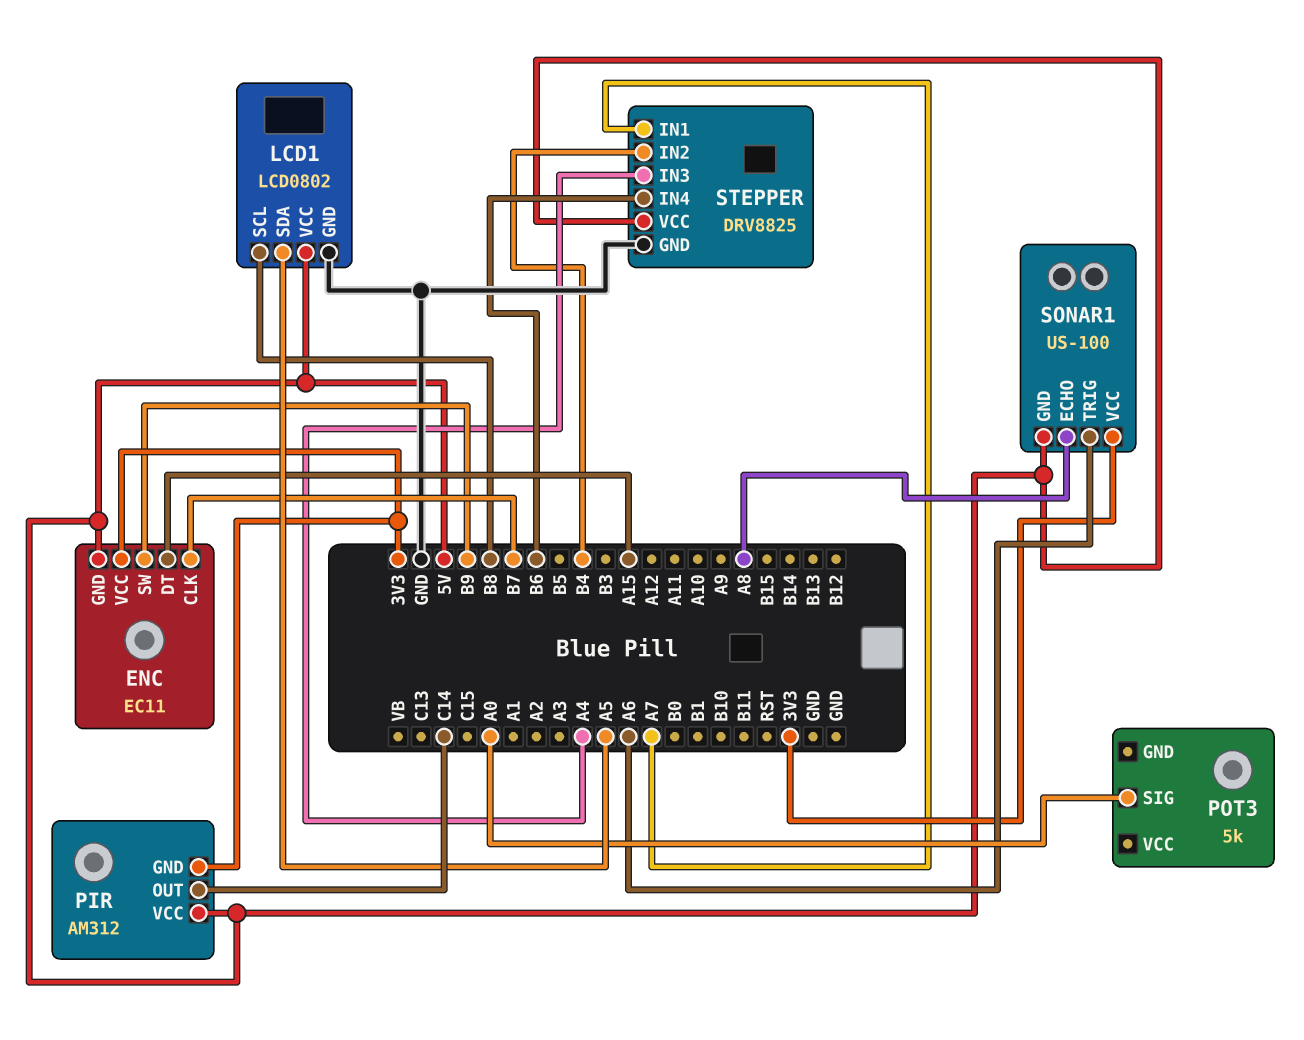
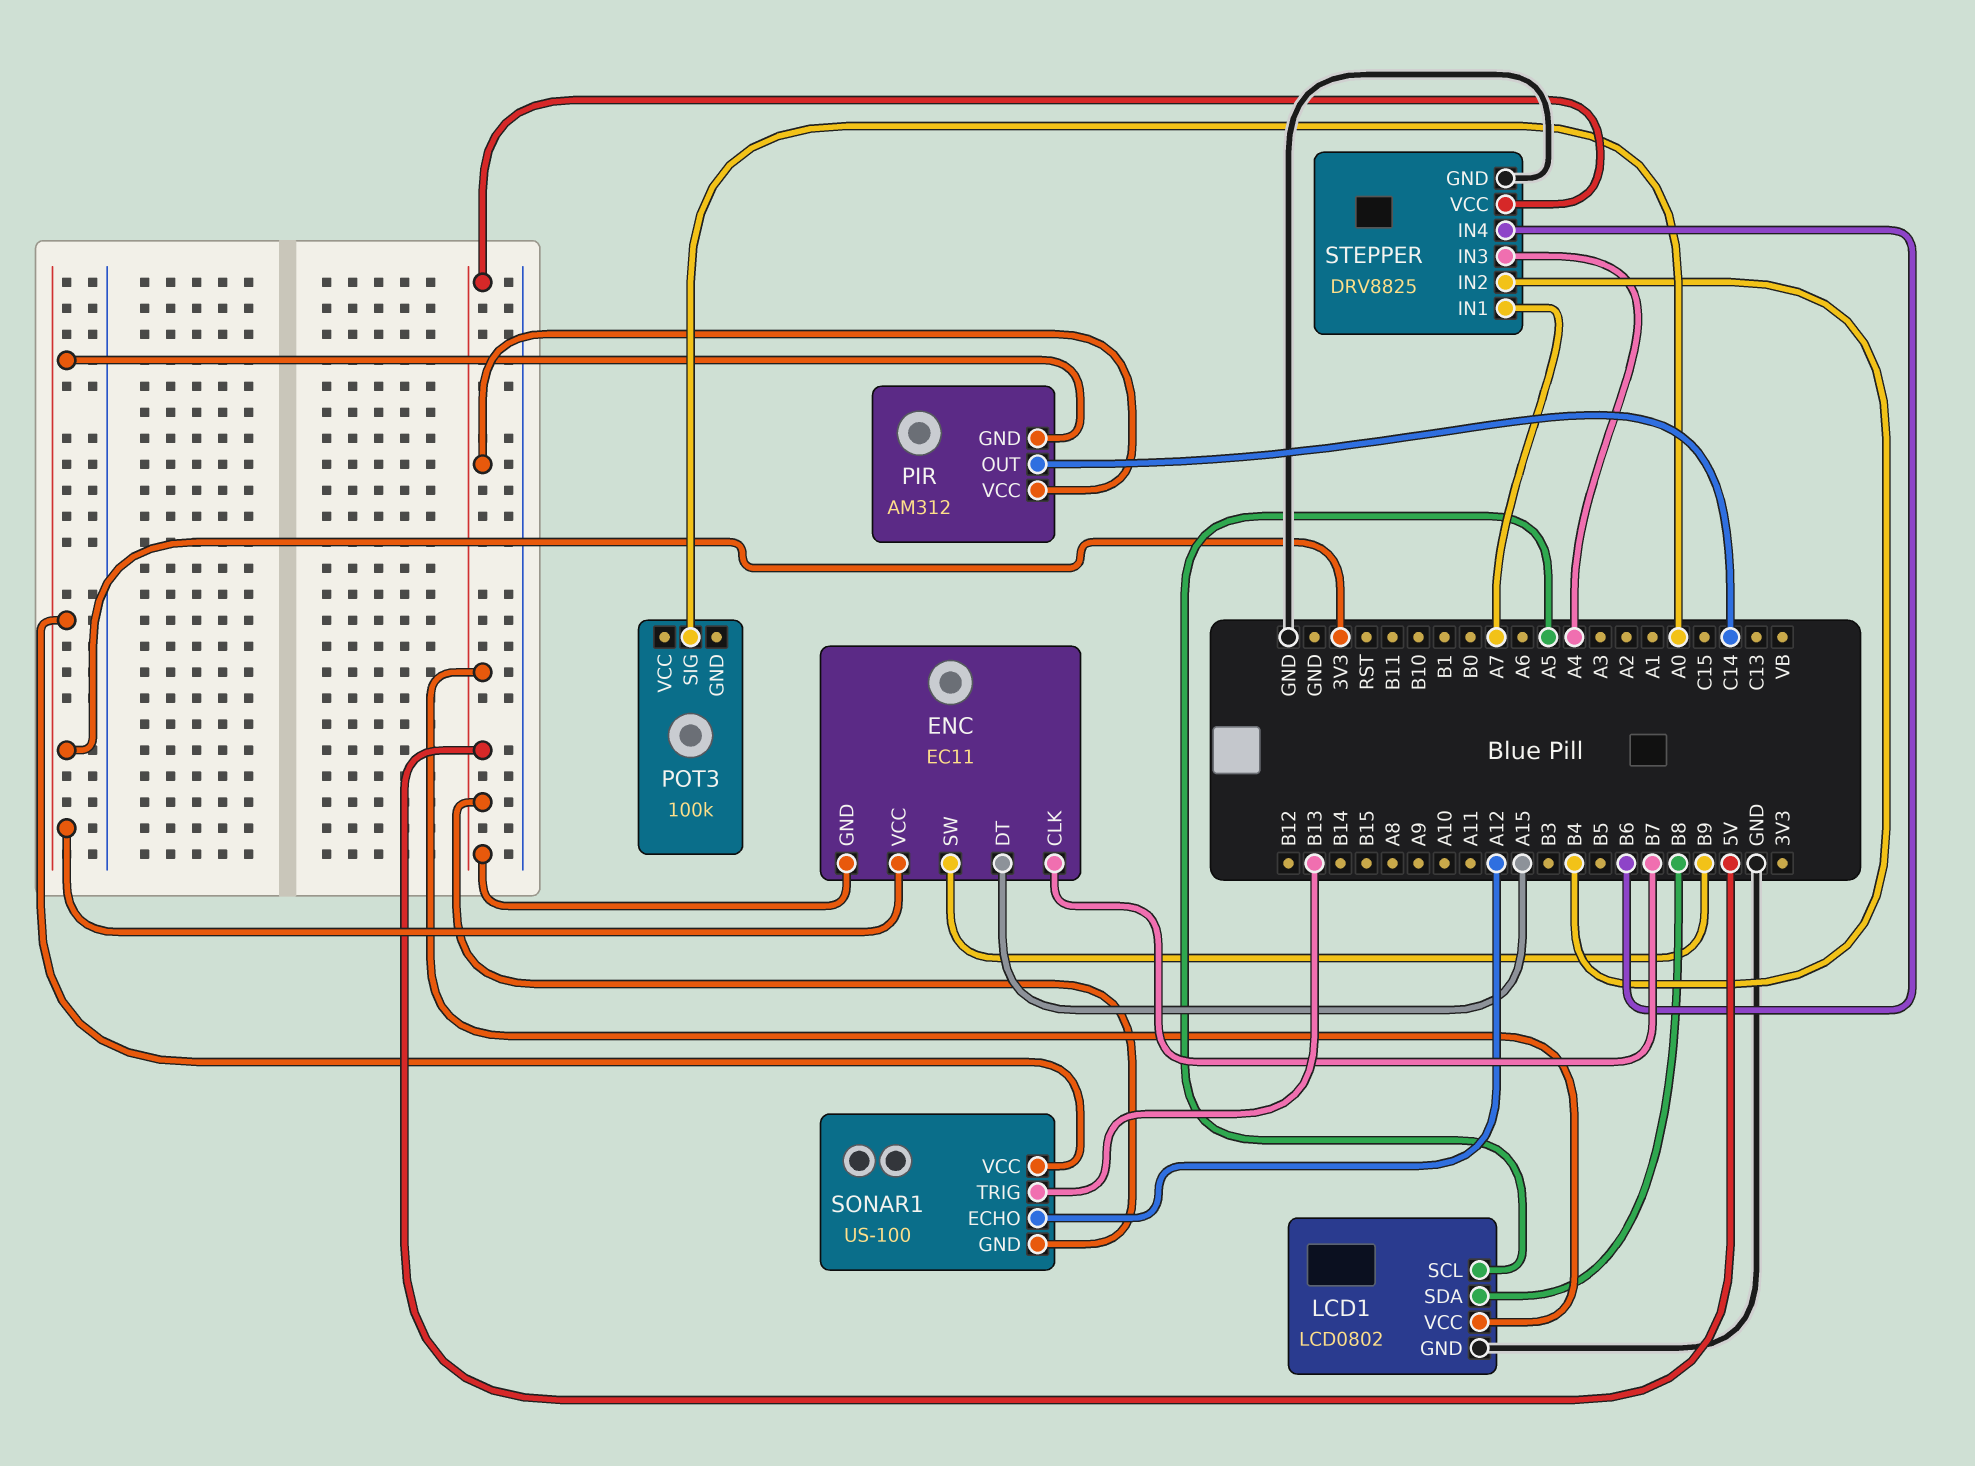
LCD1 pin SCL: B8 -> A5
LCD1 pin SDA: A5 -> B8
POT3: 5k -> 100k
SONAR1 pin ECHO: A8 -> A12
SONAR1 pin TRIG: A6 -> B13

